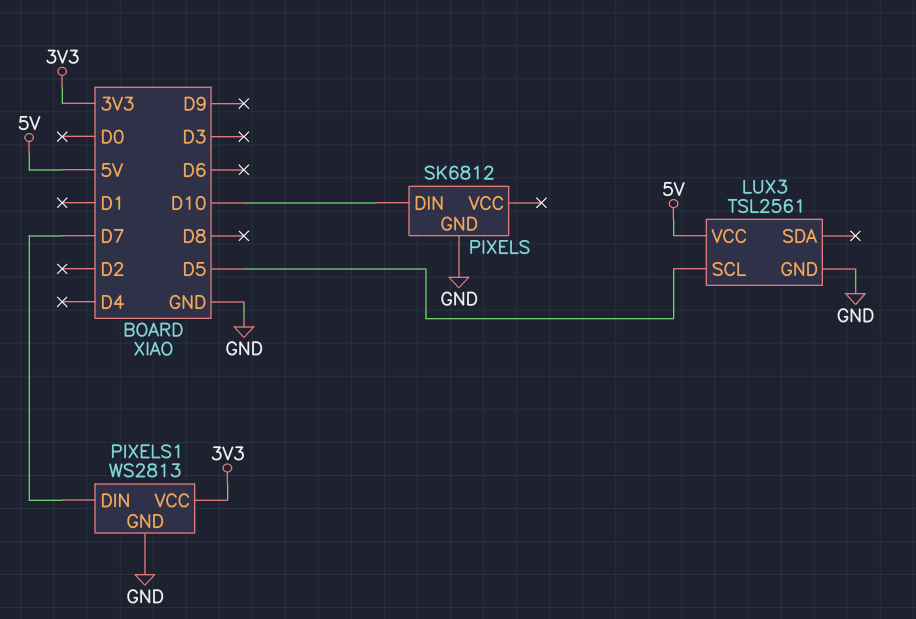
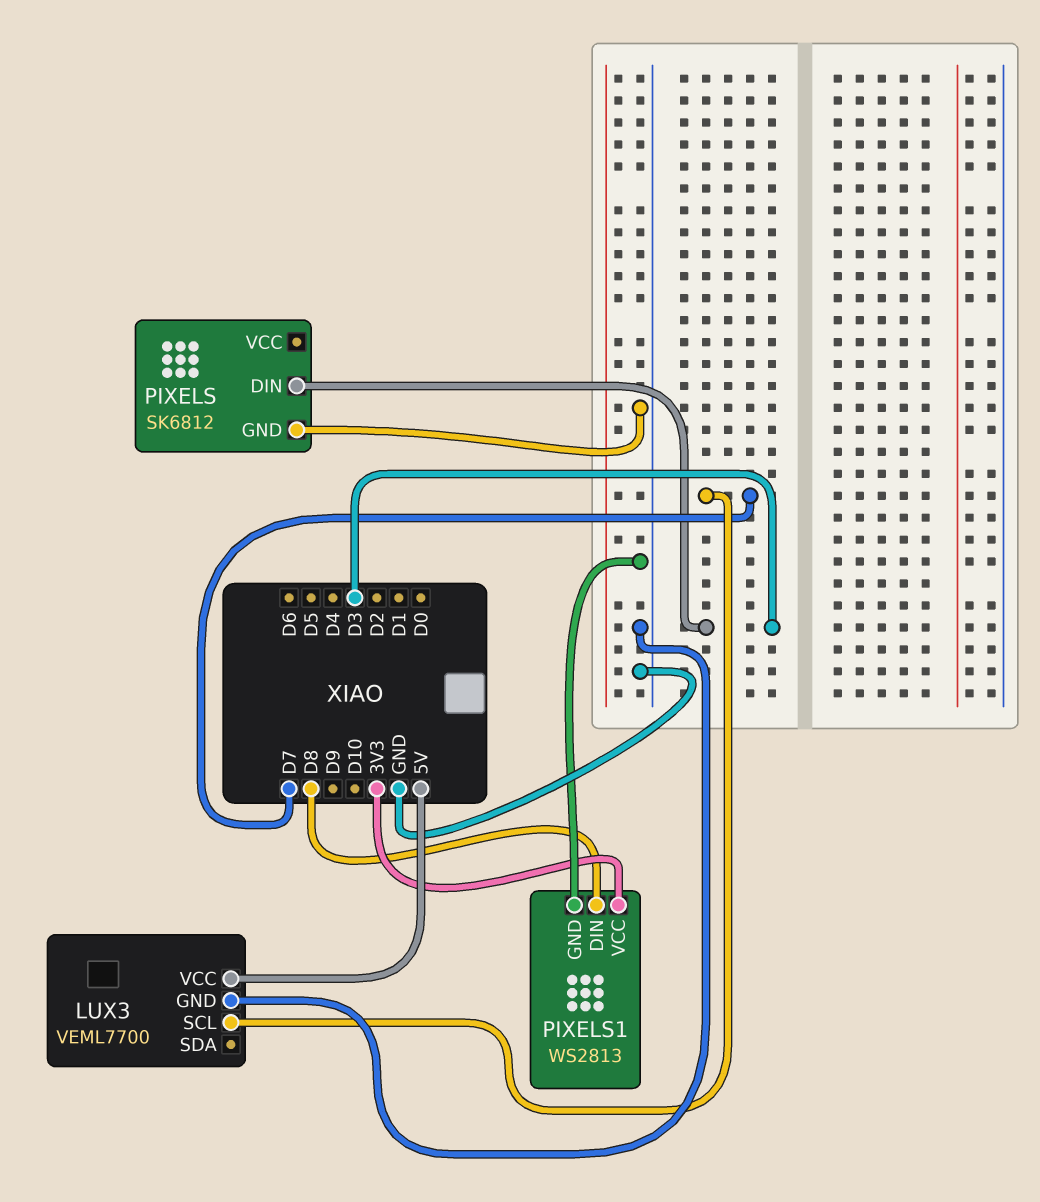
LUX3: TSL2561 -> VEML7700
LUX3 pin SCL: D5 -> D7
PIXELS pin DIN: D10 -> D3
PIXELS1 pin DIN: D7 -> D8

